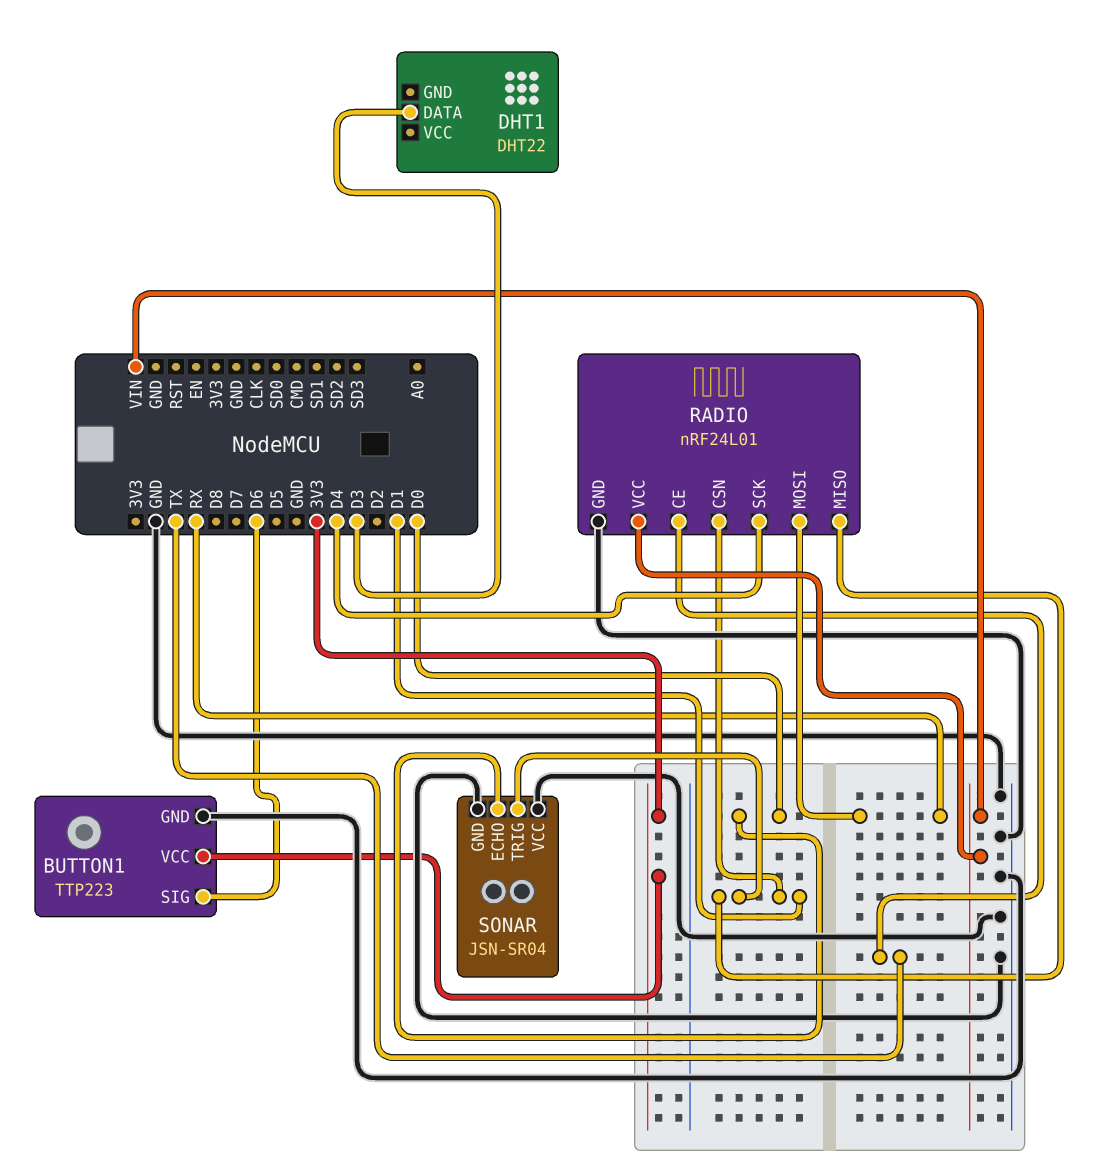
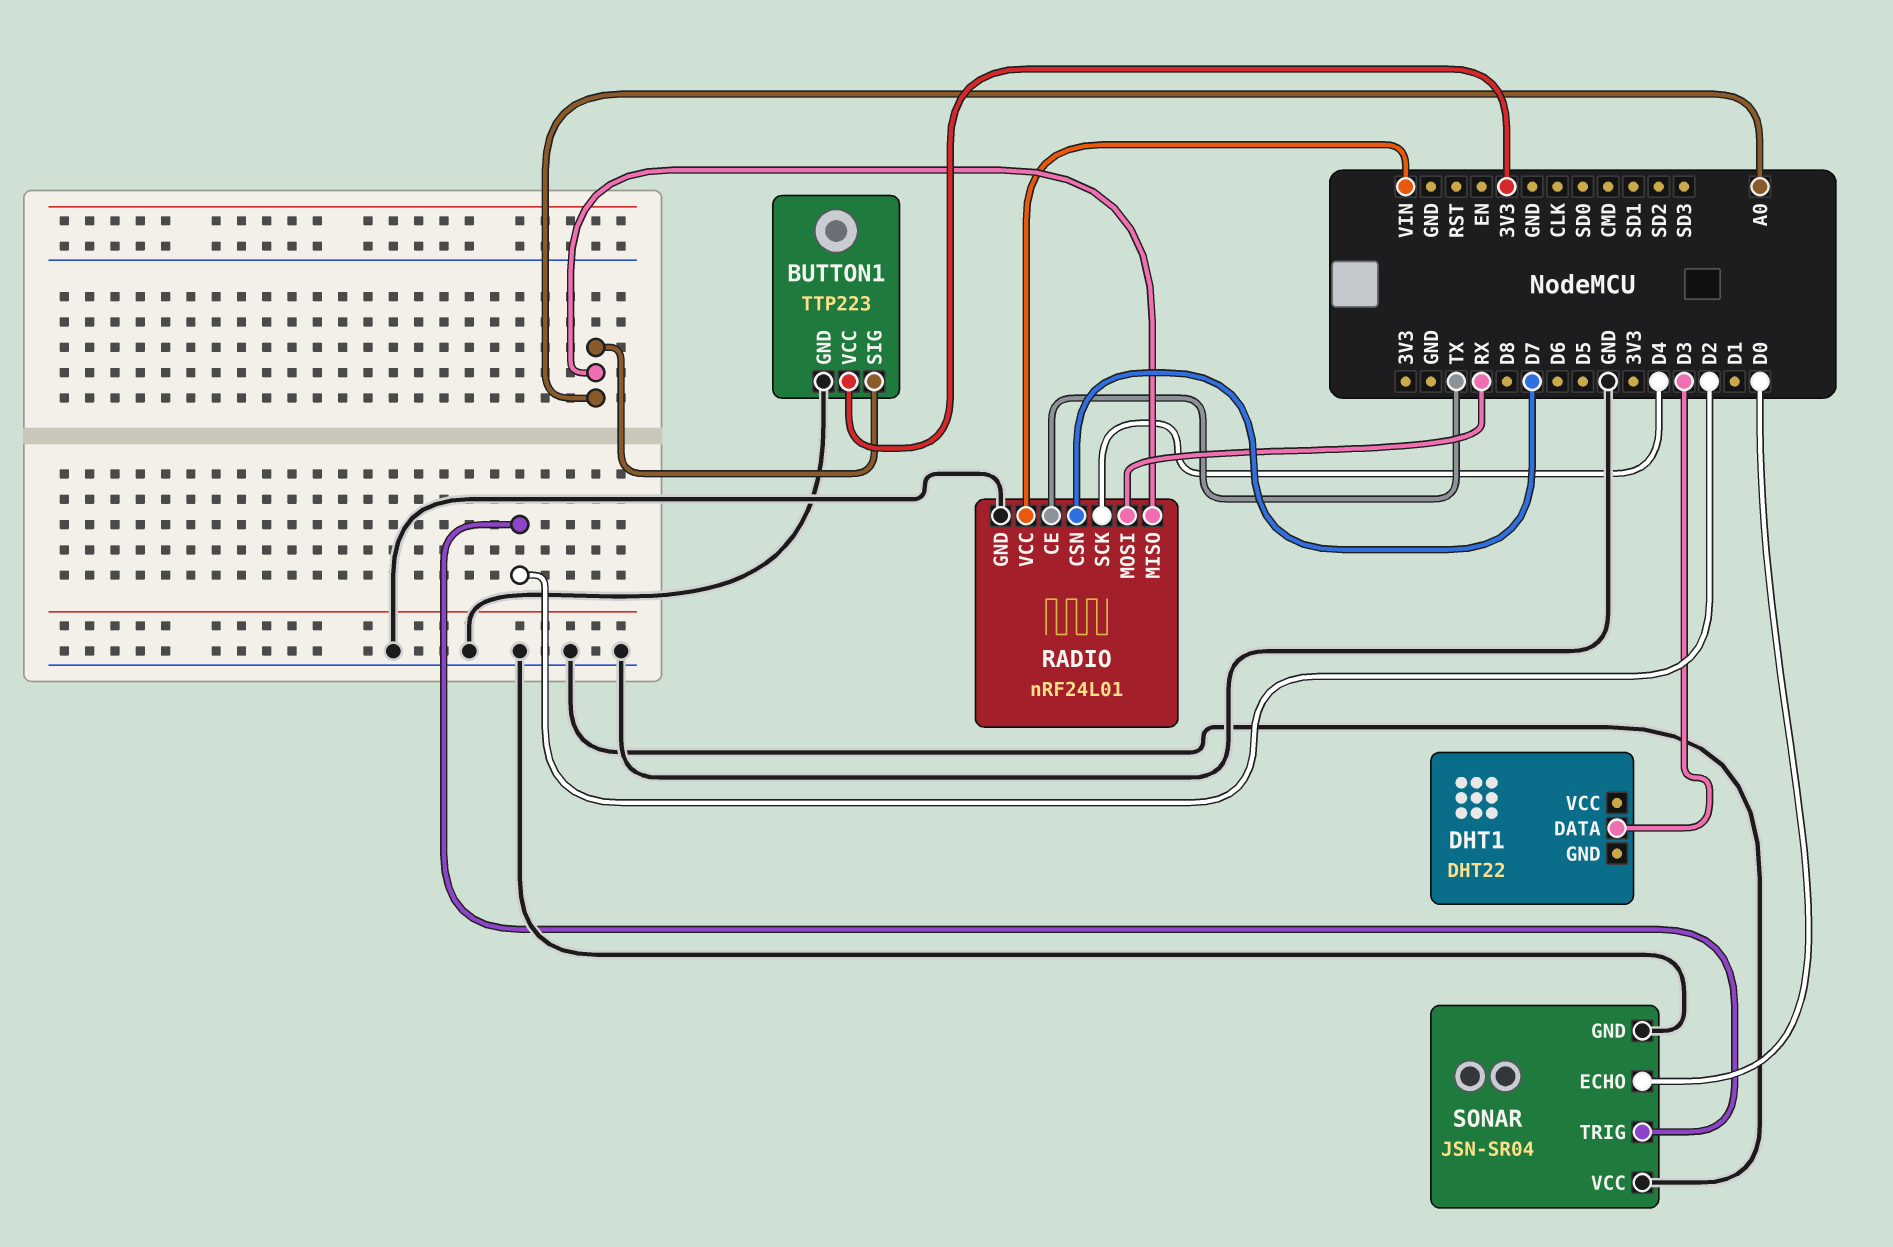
BUTTON1 pin SIG: D6 -> A0
RADIO pin CSN: D1 -> D7
RADIO pin MISO: D1 -> A0
SONAR pin TRIG: D1 -> D2

